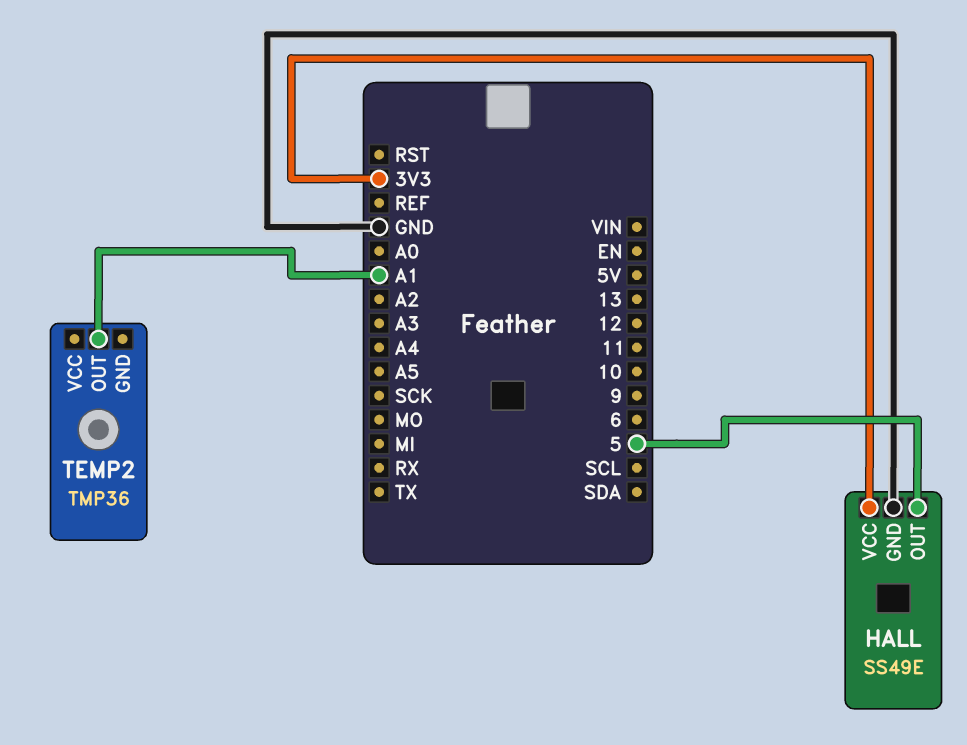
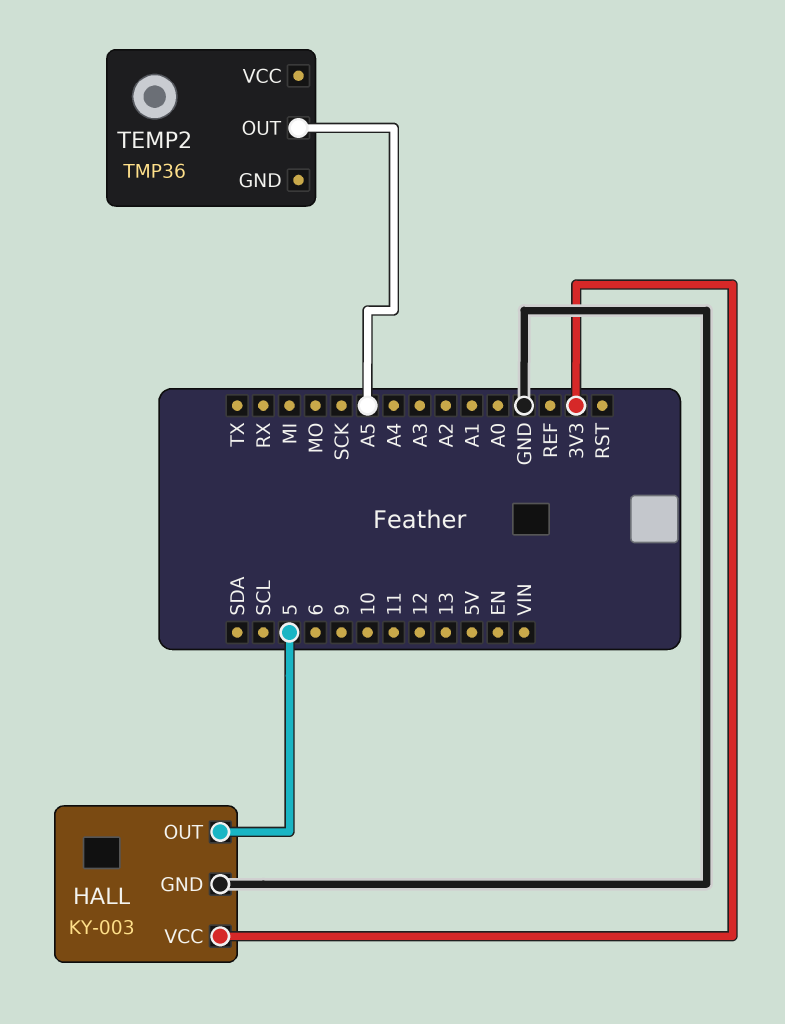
HALL: SS49E -> KY-003
TEMP2 pin OUT: A1 -> A5

